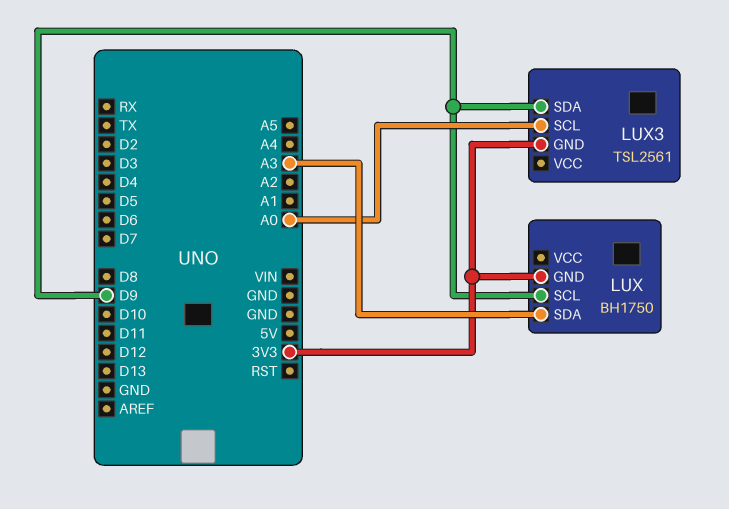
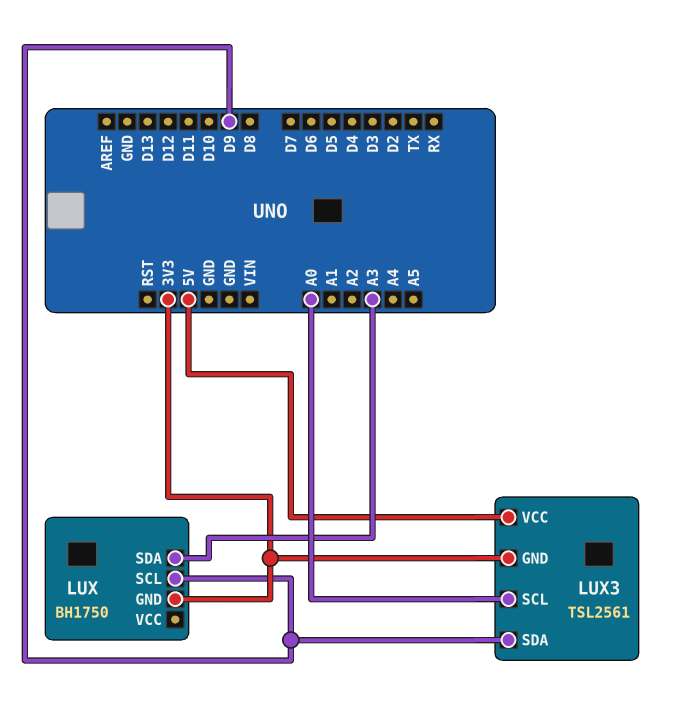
LUX3 pin VCC: none -> 5V

